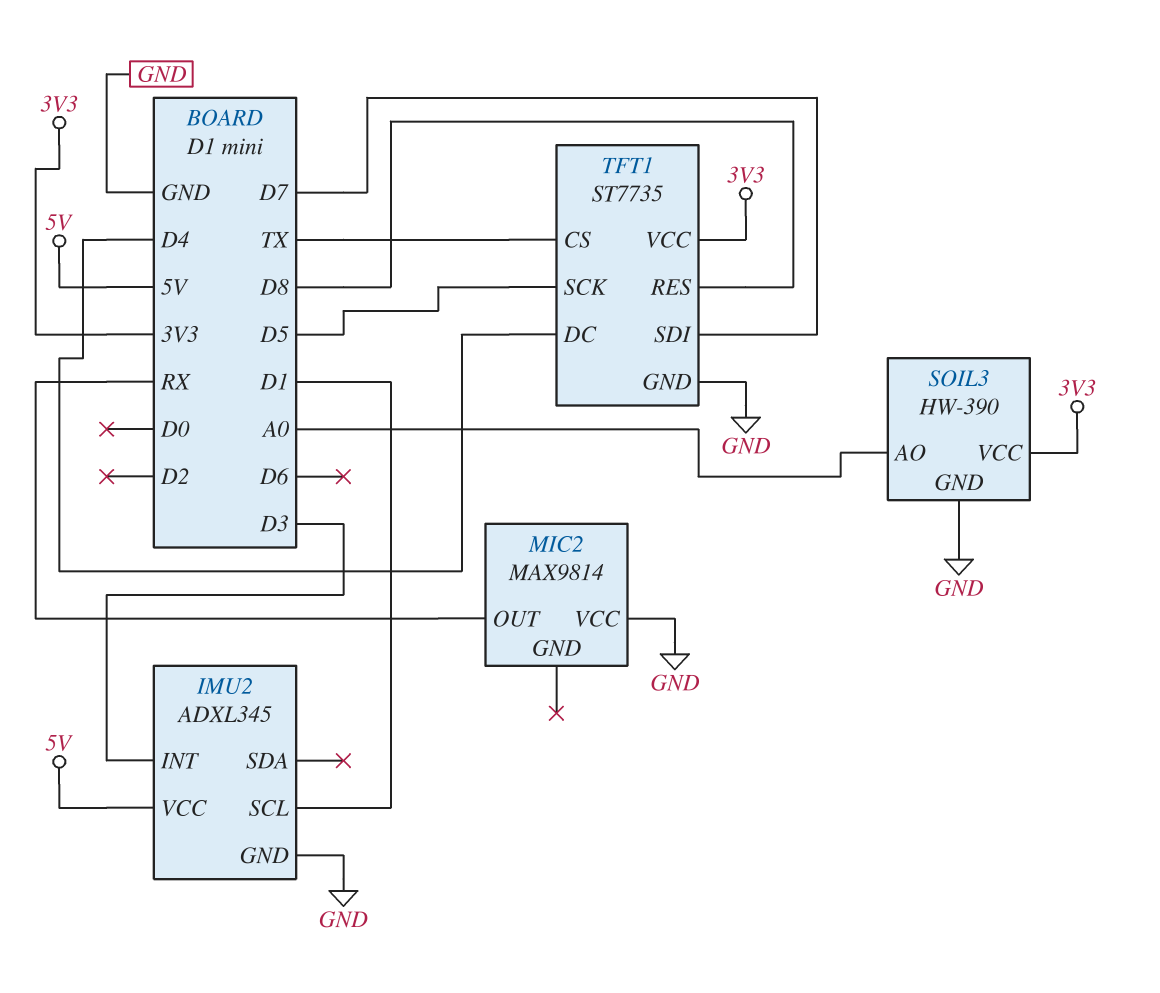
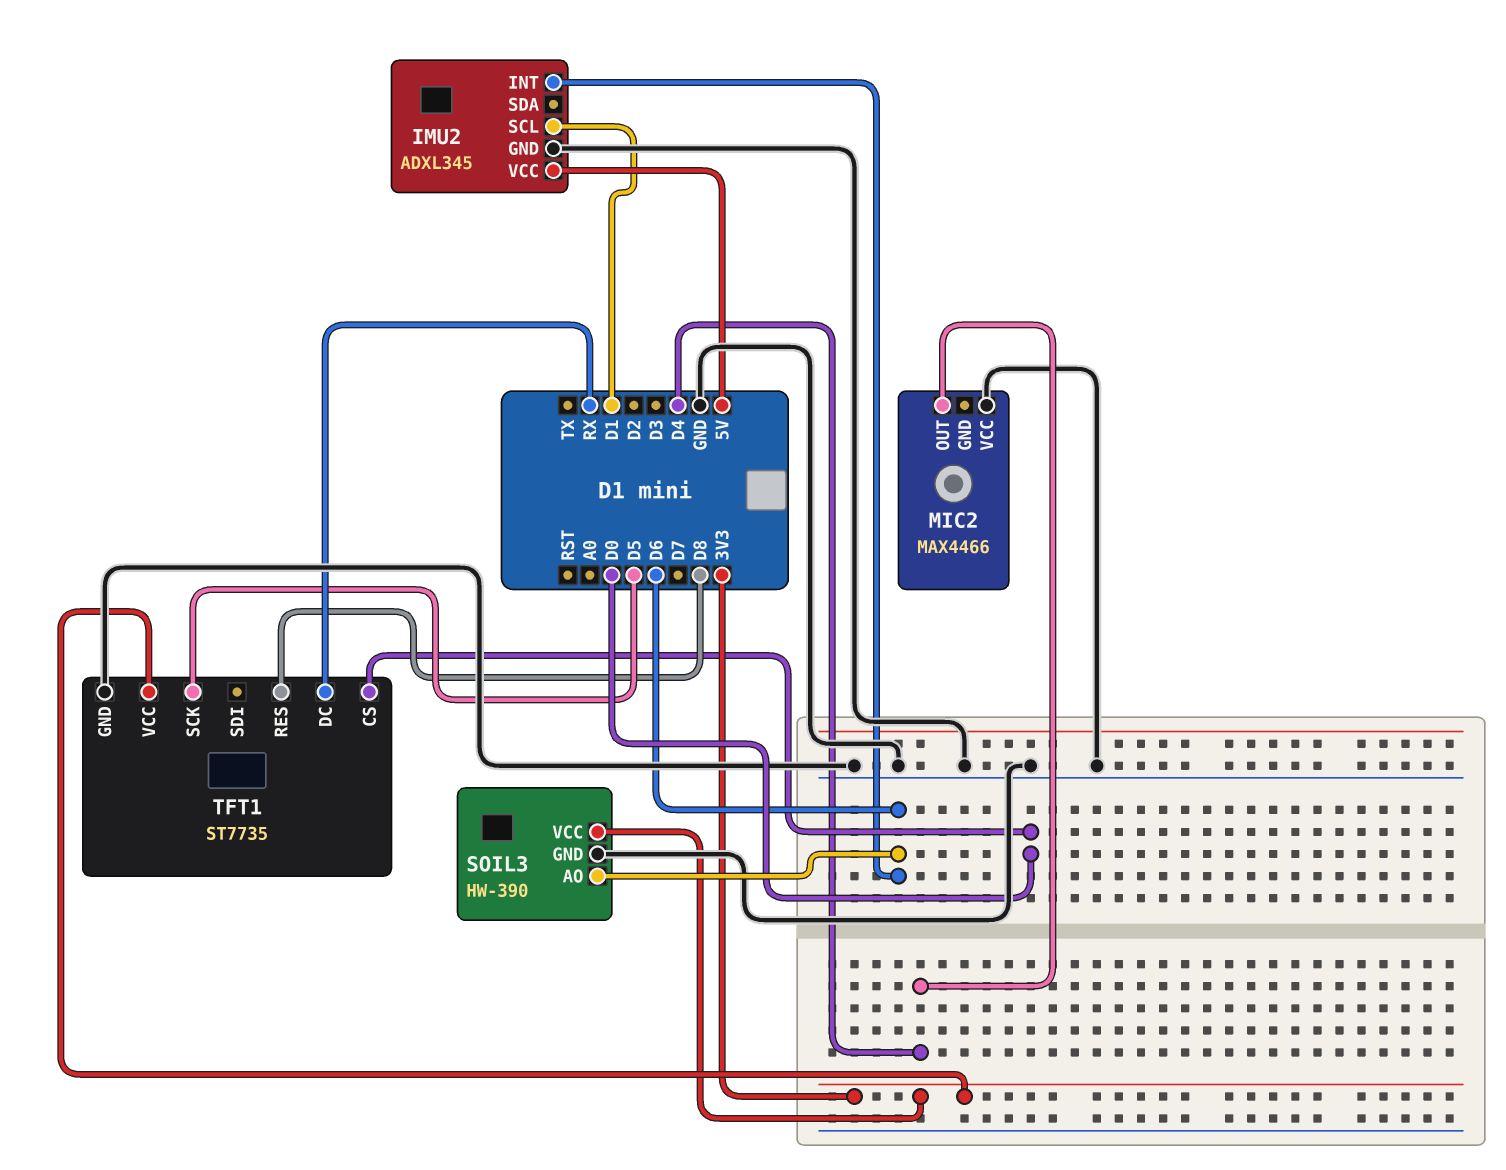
IMU2 pin INT: D3 -> D6
MIC2: MAX9814 -> MAX4466
MIC2 pin OUT: RX -> D4
SOIL3 pin AO: A0 -> D6
TFT1 pin CS: TX -> D0
TFT1 pin DC: D4 -> RX
TFT1 pin SDI: D7 -> none

